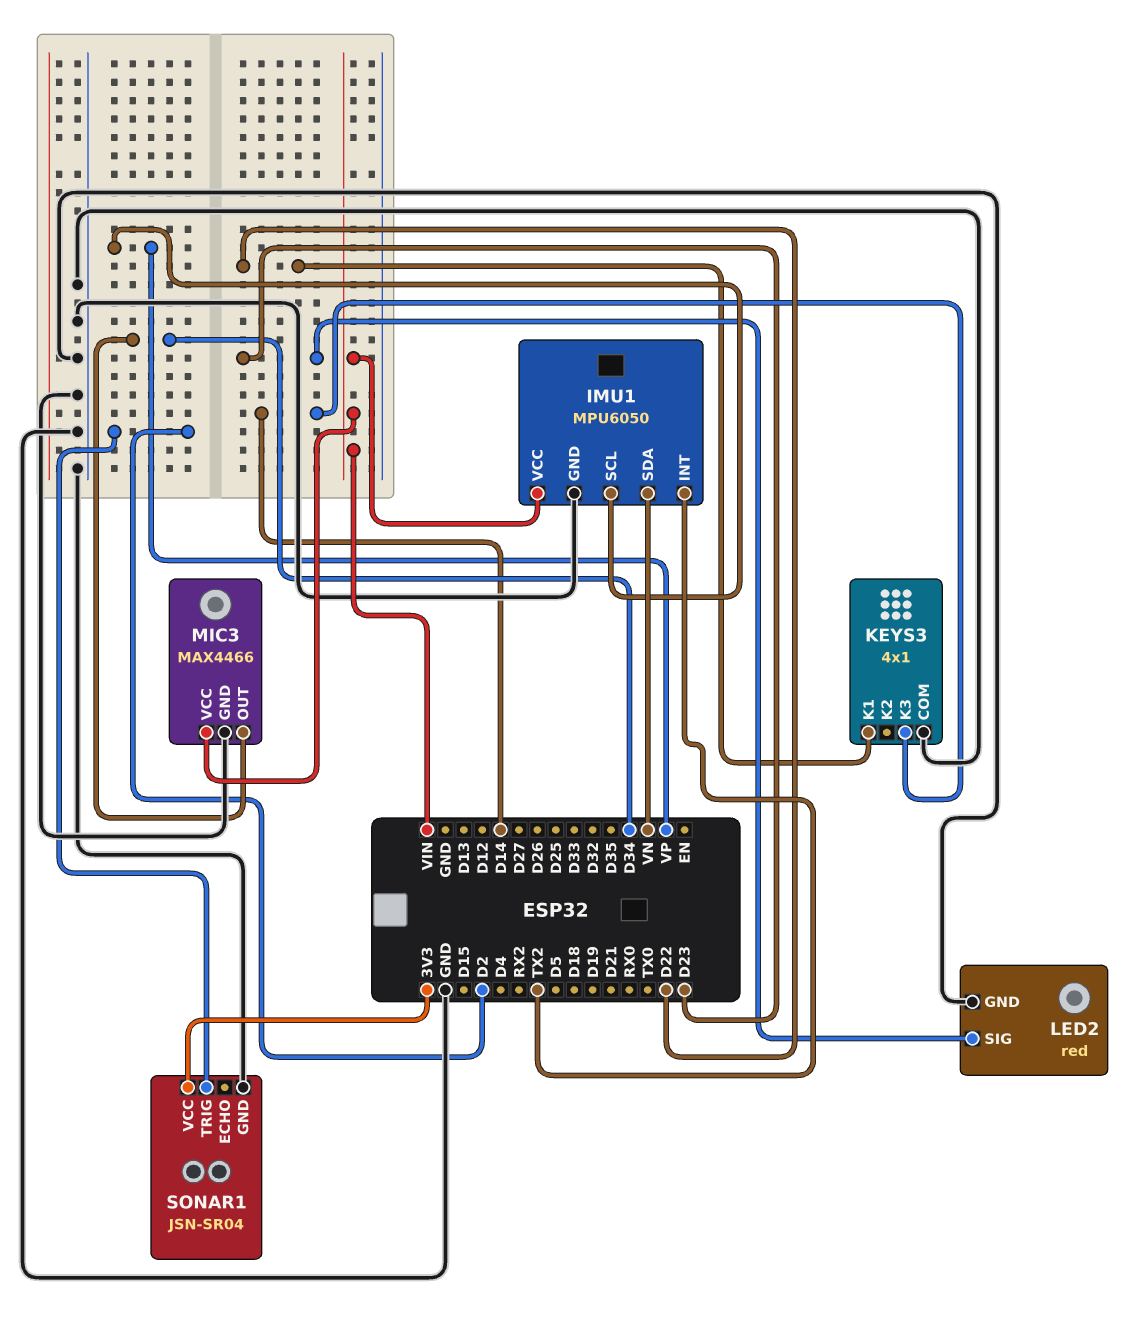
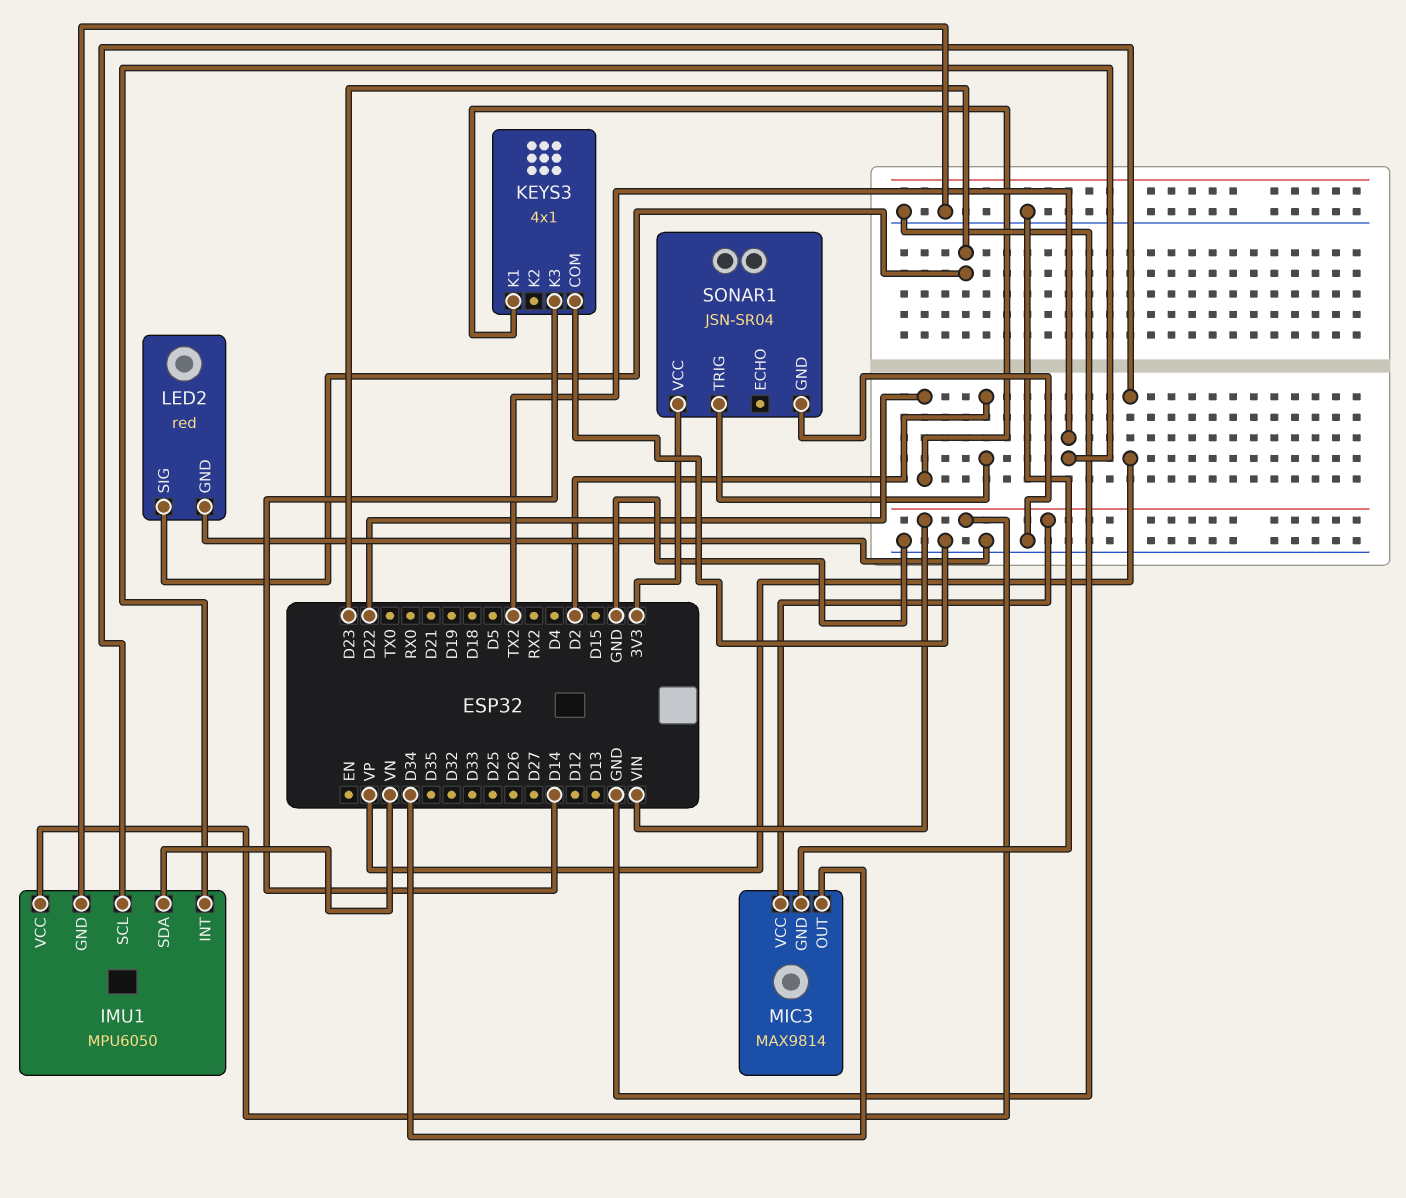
MIC3: MAX4466 -> MAX9814

